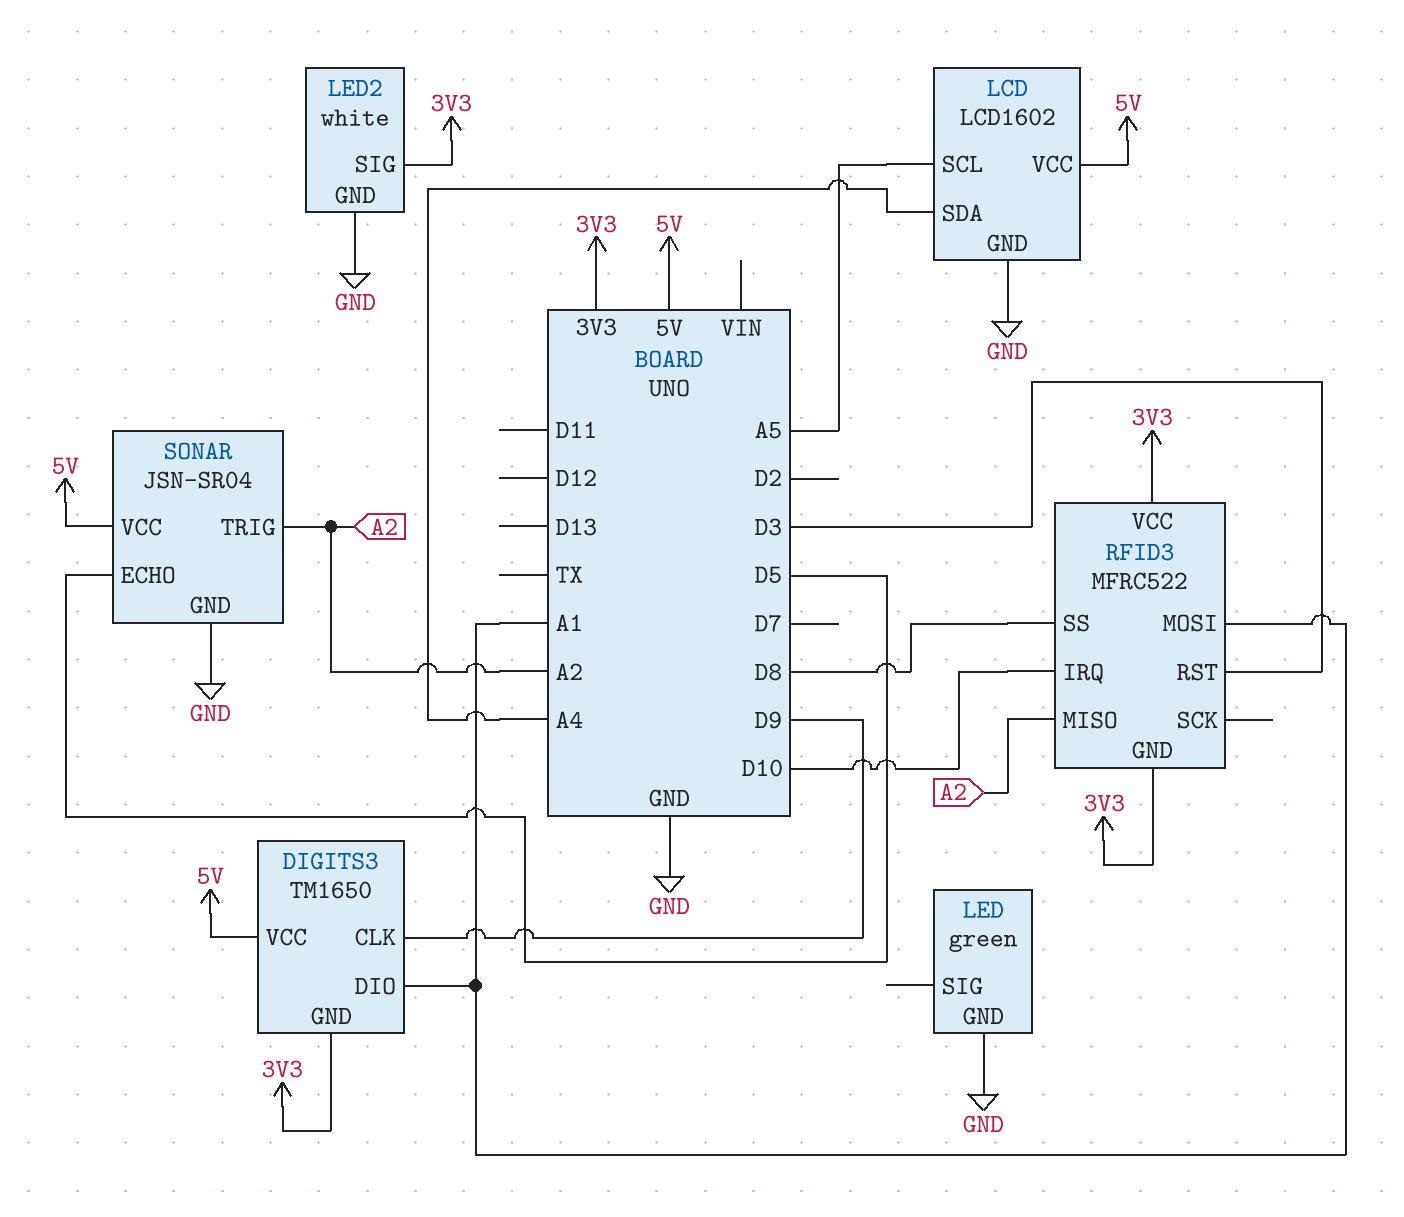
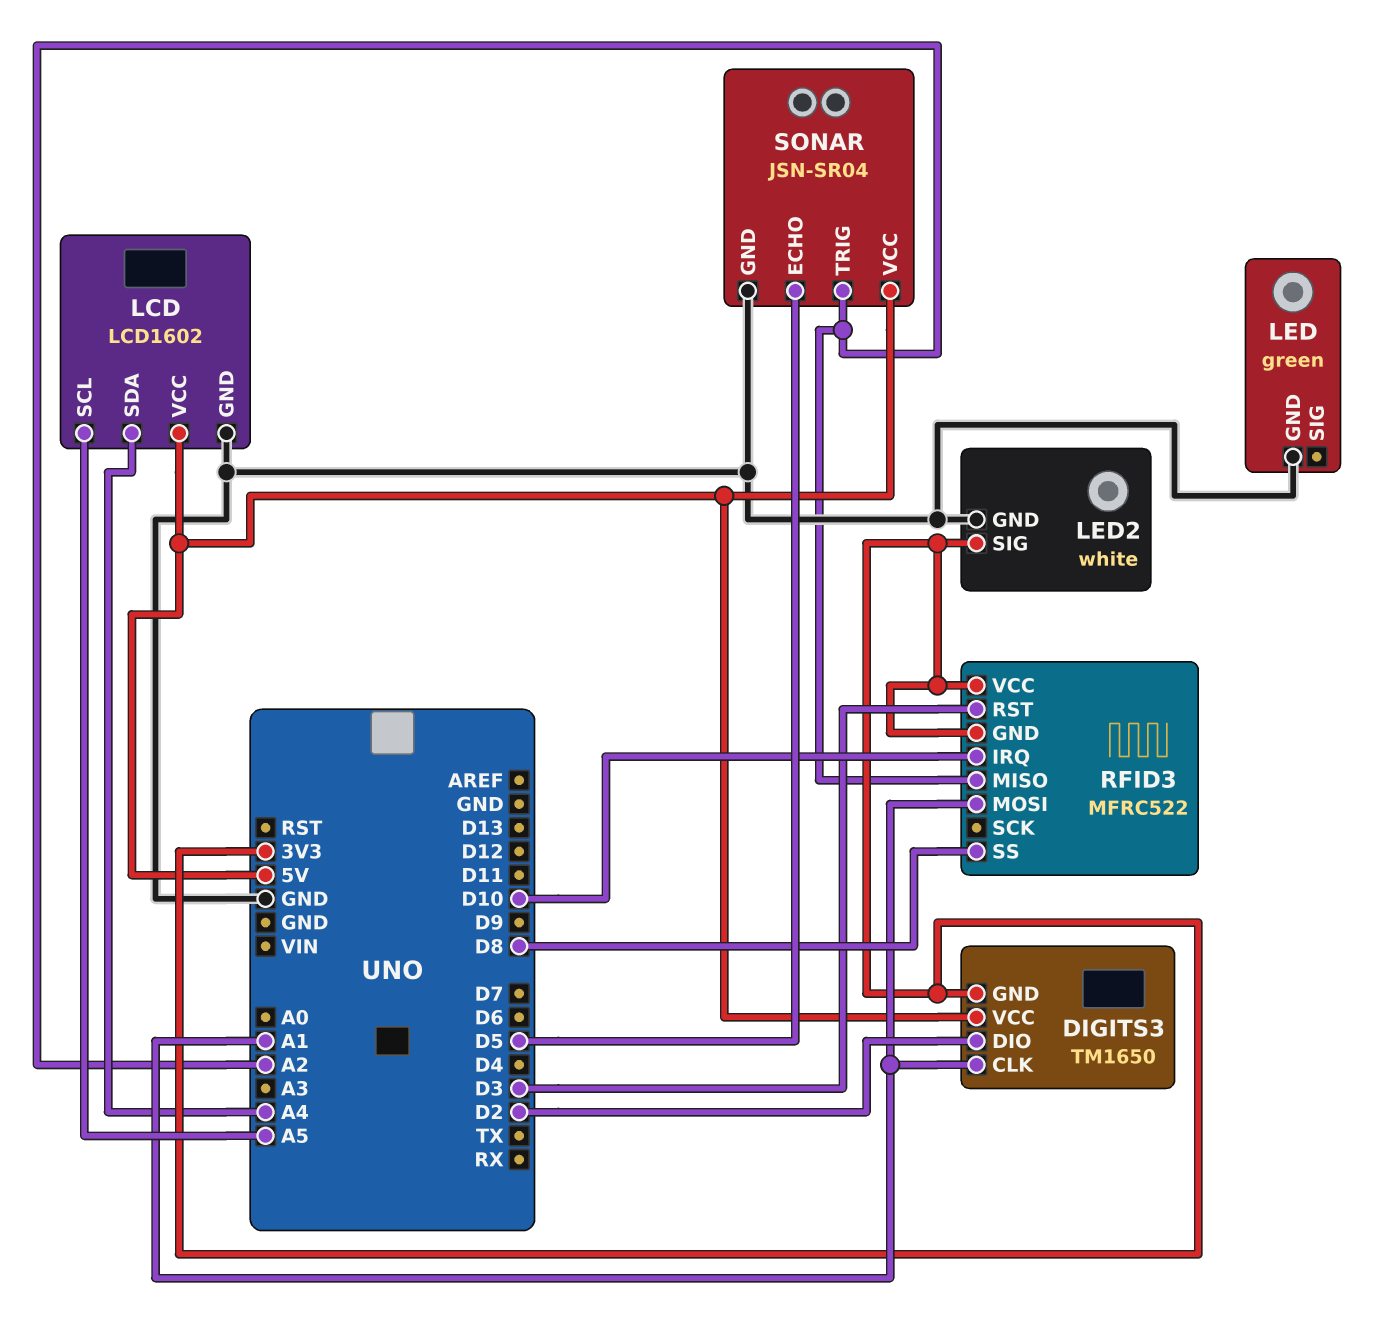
DIGITS3 pin CLK: D9 -> A1
DIGITS3 pin DIO: A1 -> D2

